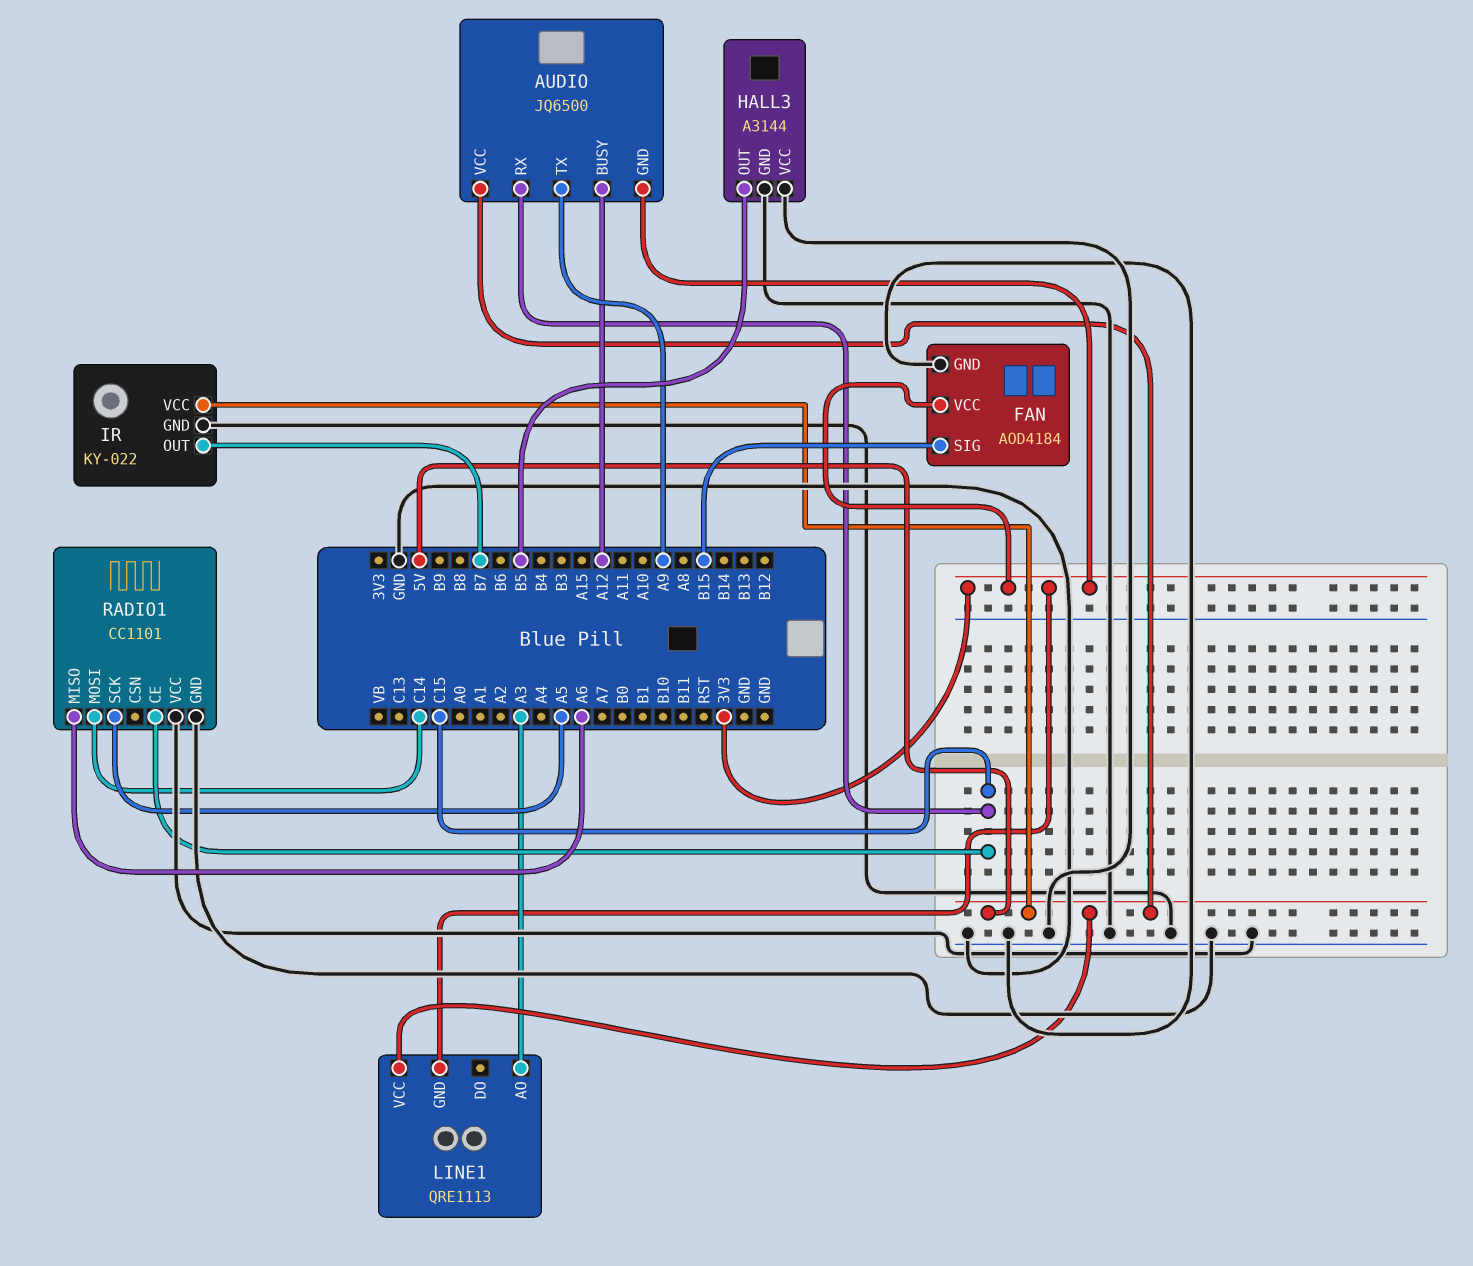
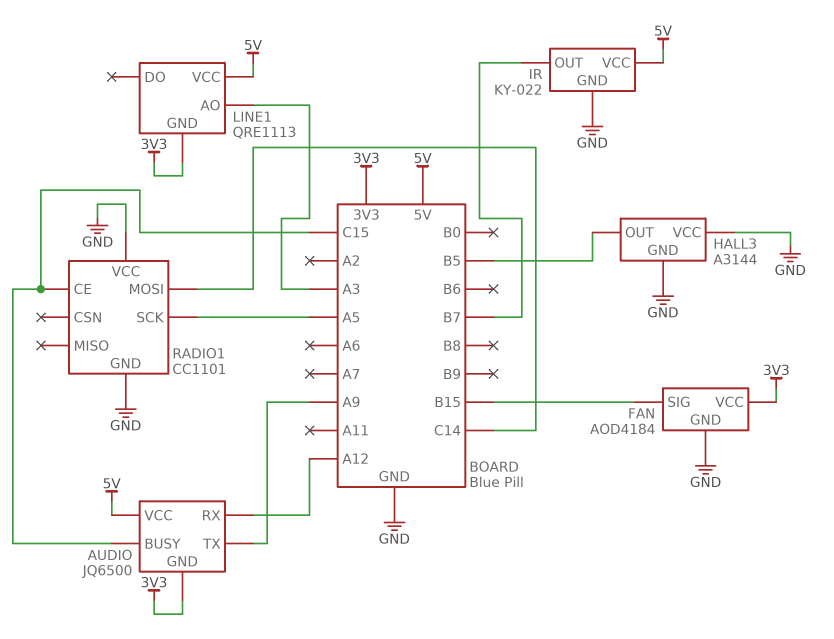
AUDIO pin BUSY: A12 -> C15
AUDIO pin RX: C15 -> A12
RADIO1 pin MISO: A6 -> none

